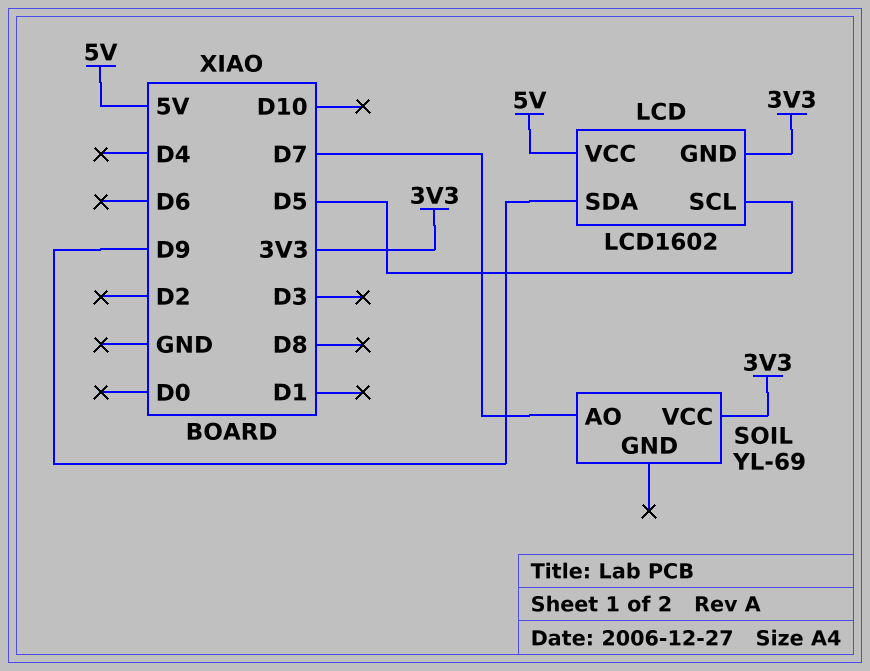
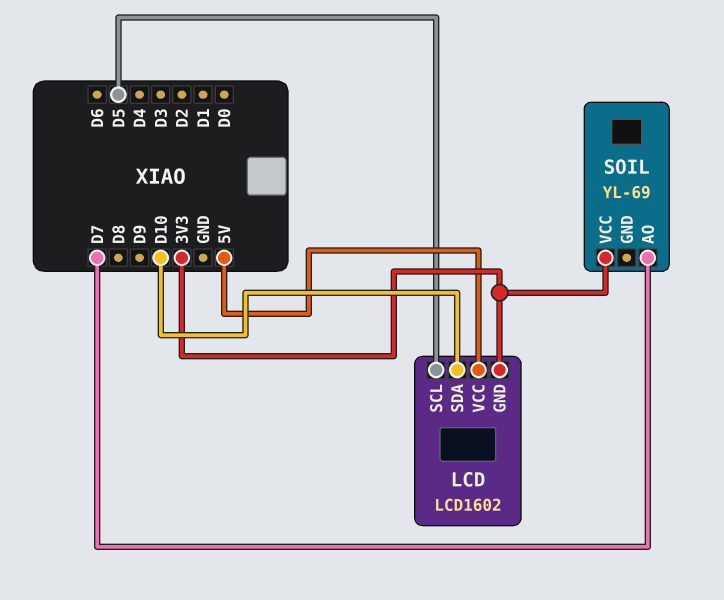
LCD pin SDA: D9 -> D10

